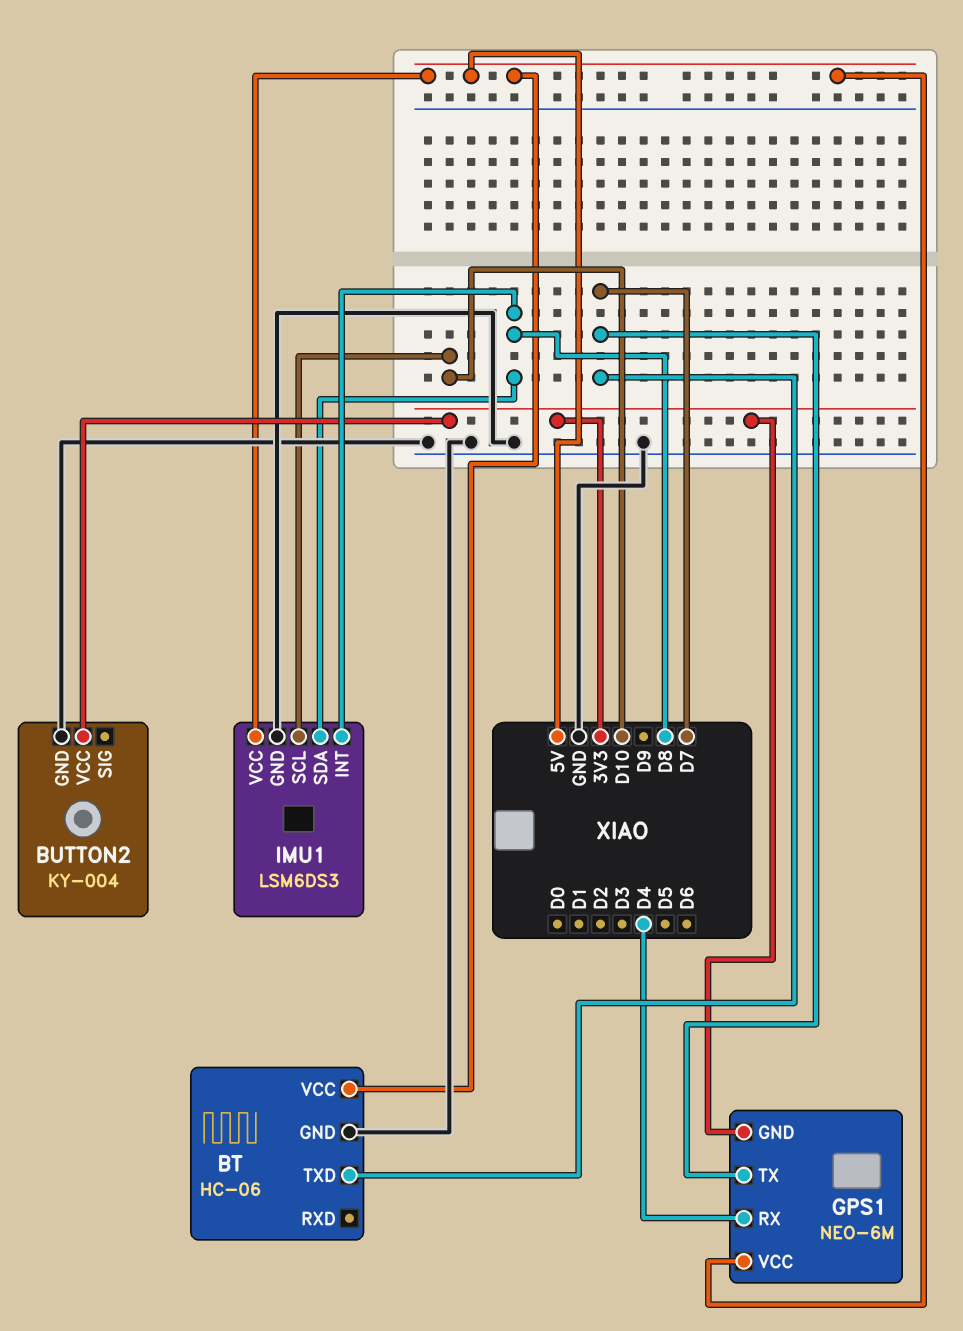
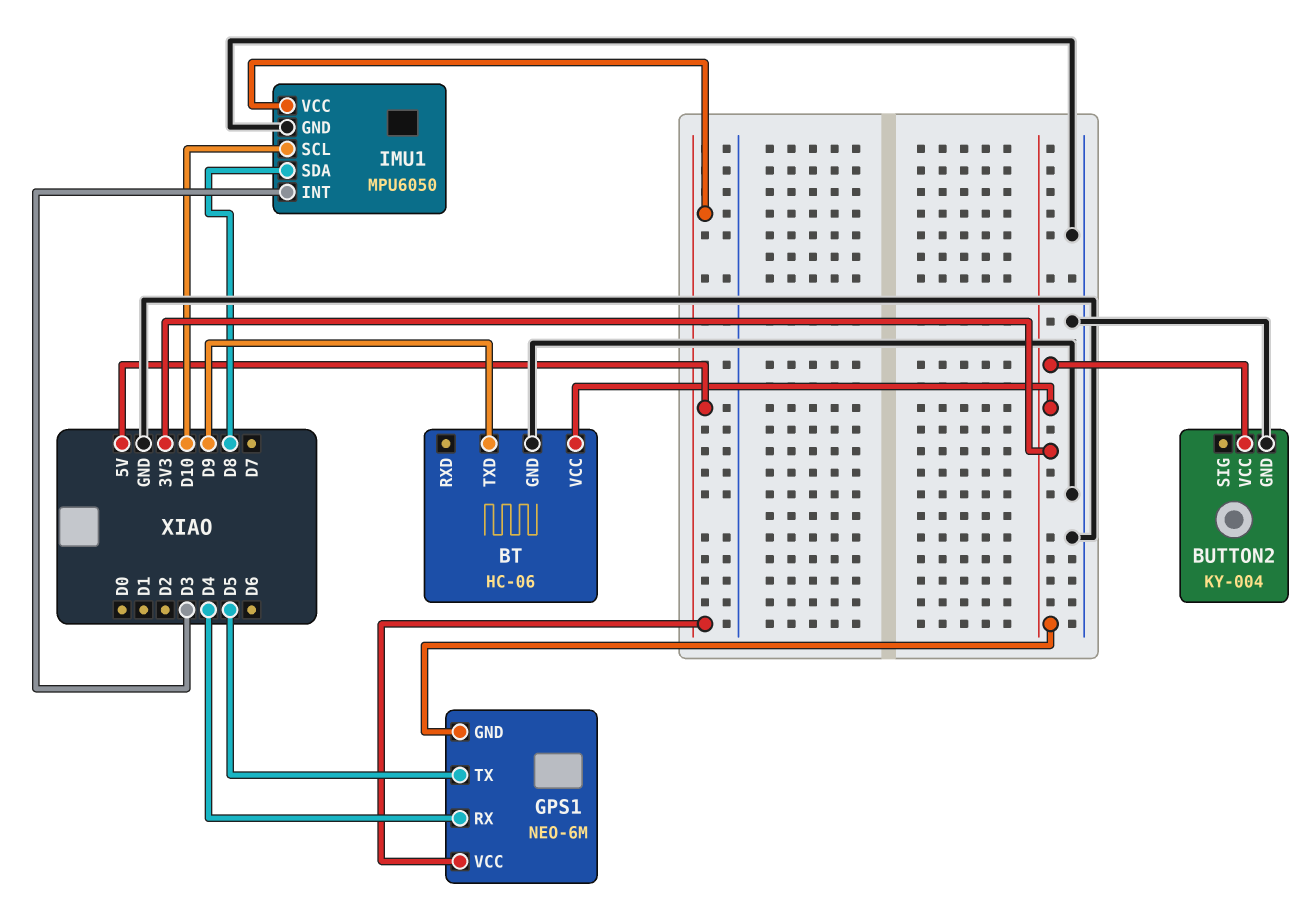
BT pin TXD: D7 -> D9
BT pin VCC: 5V -> 3V3
GPS1 pin TX: D7 -> D5
IMU1: LSM6DS3 -> MPU6050
IMU1 pin INT: D8 -> D3

